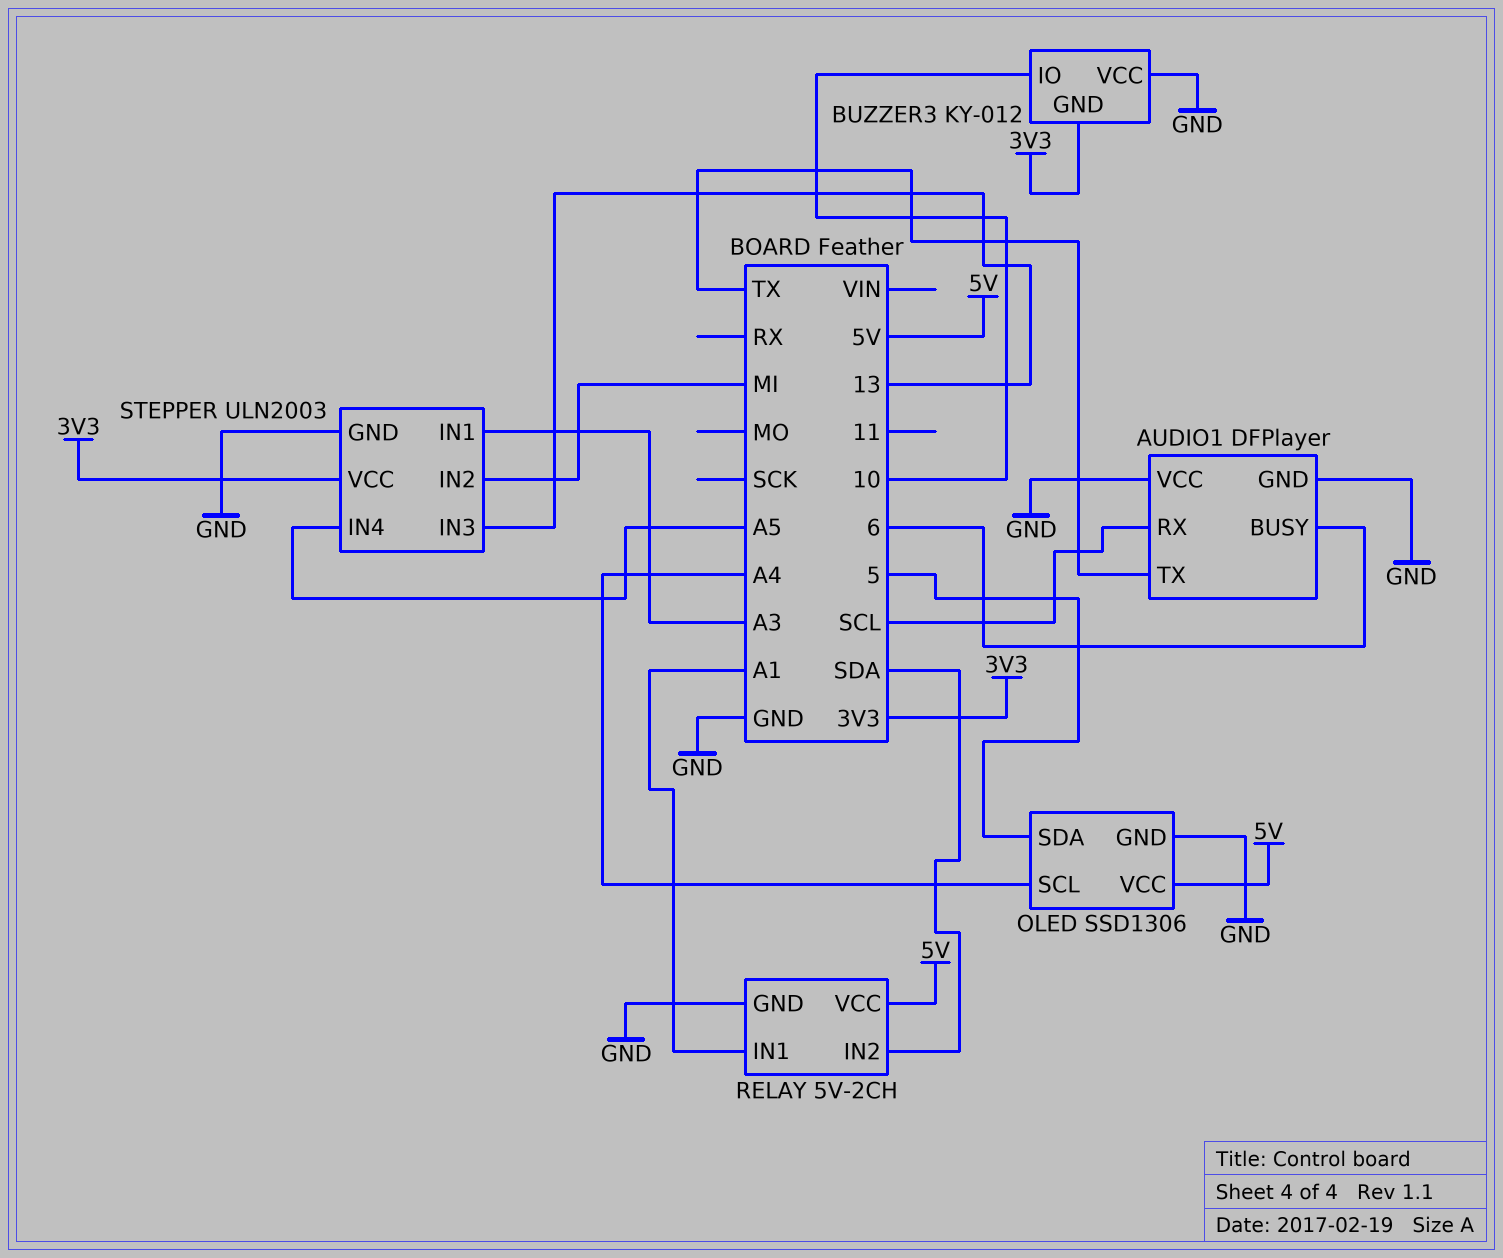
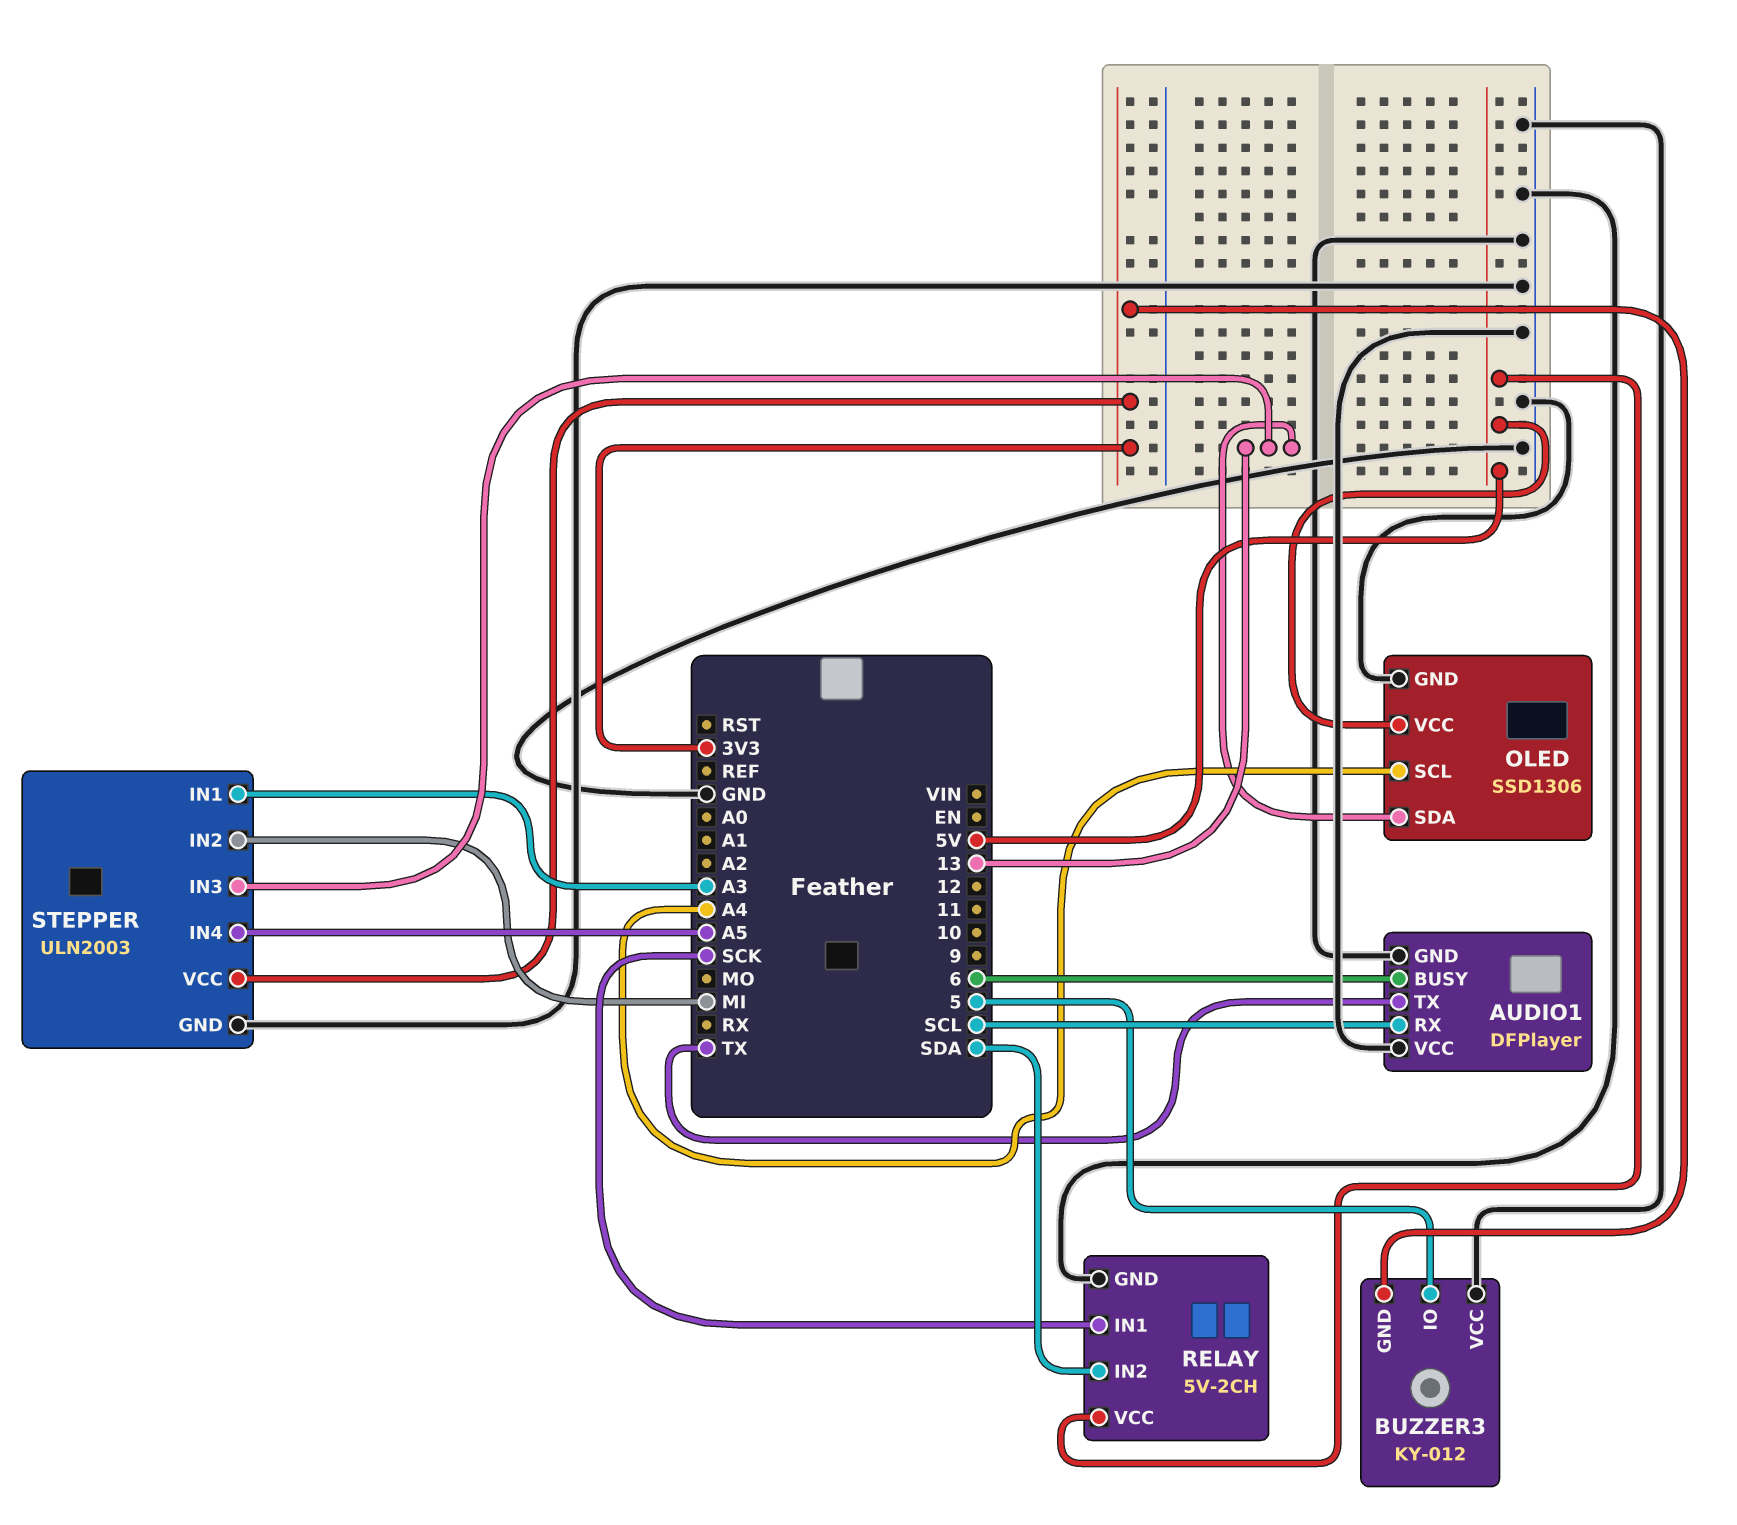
BUZZER3 pin IO: 10 -> 5
OLED pin SDA: 5 -> 13
RELAY pin IN1: A1 -> SCK

